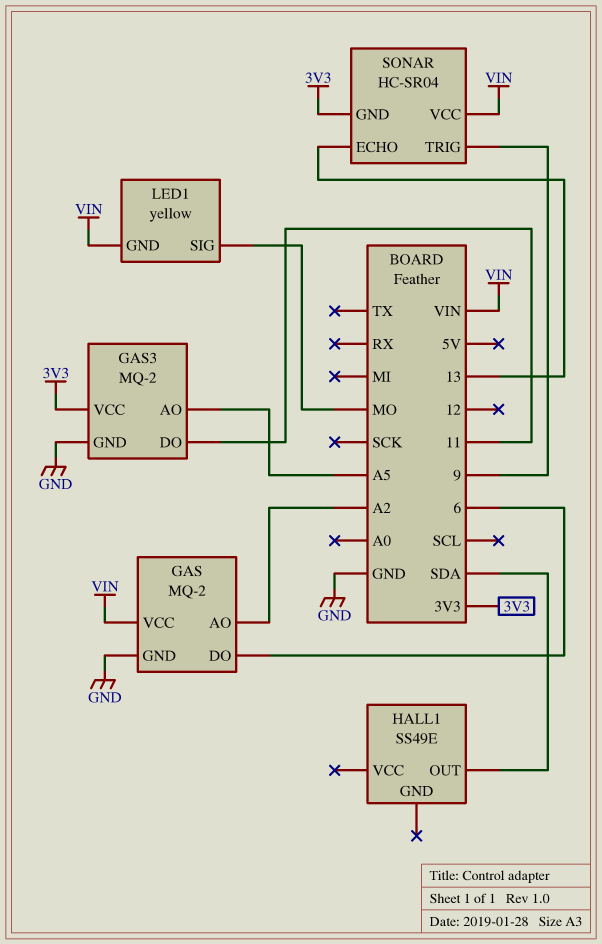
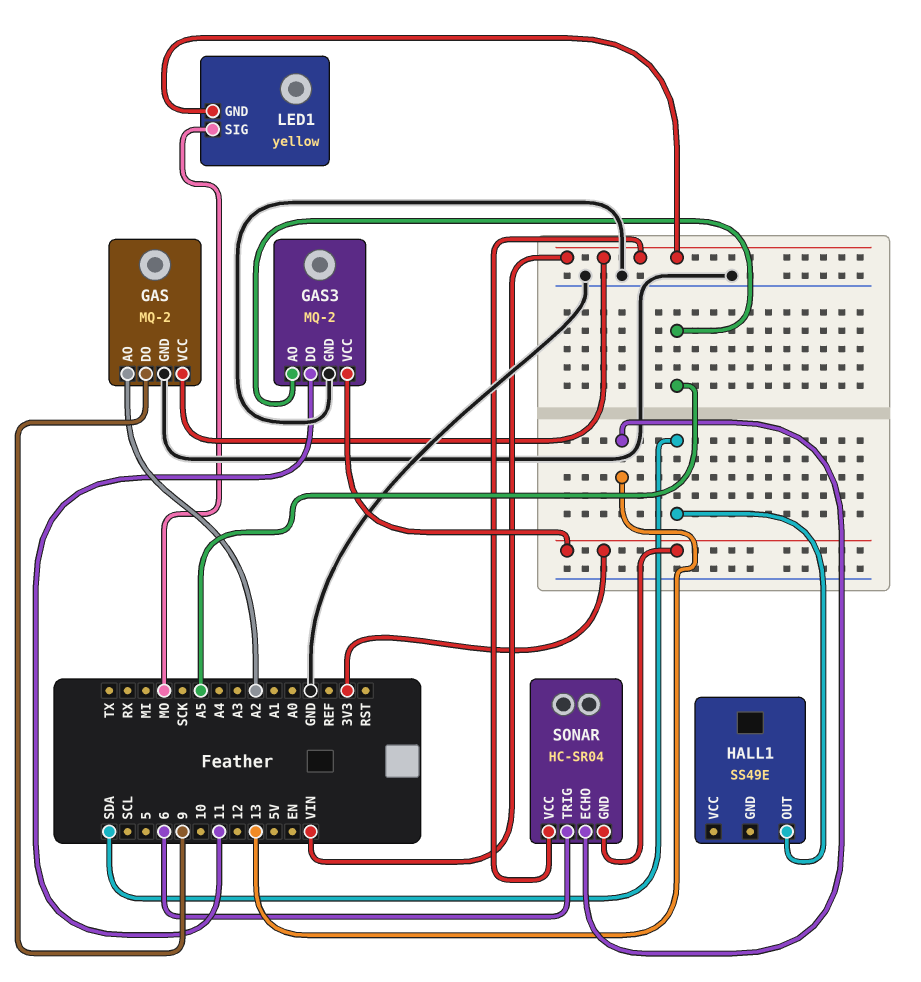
GAS pin DO: 6 -> 9
SONAR pin TRIG: 9 -> 6

